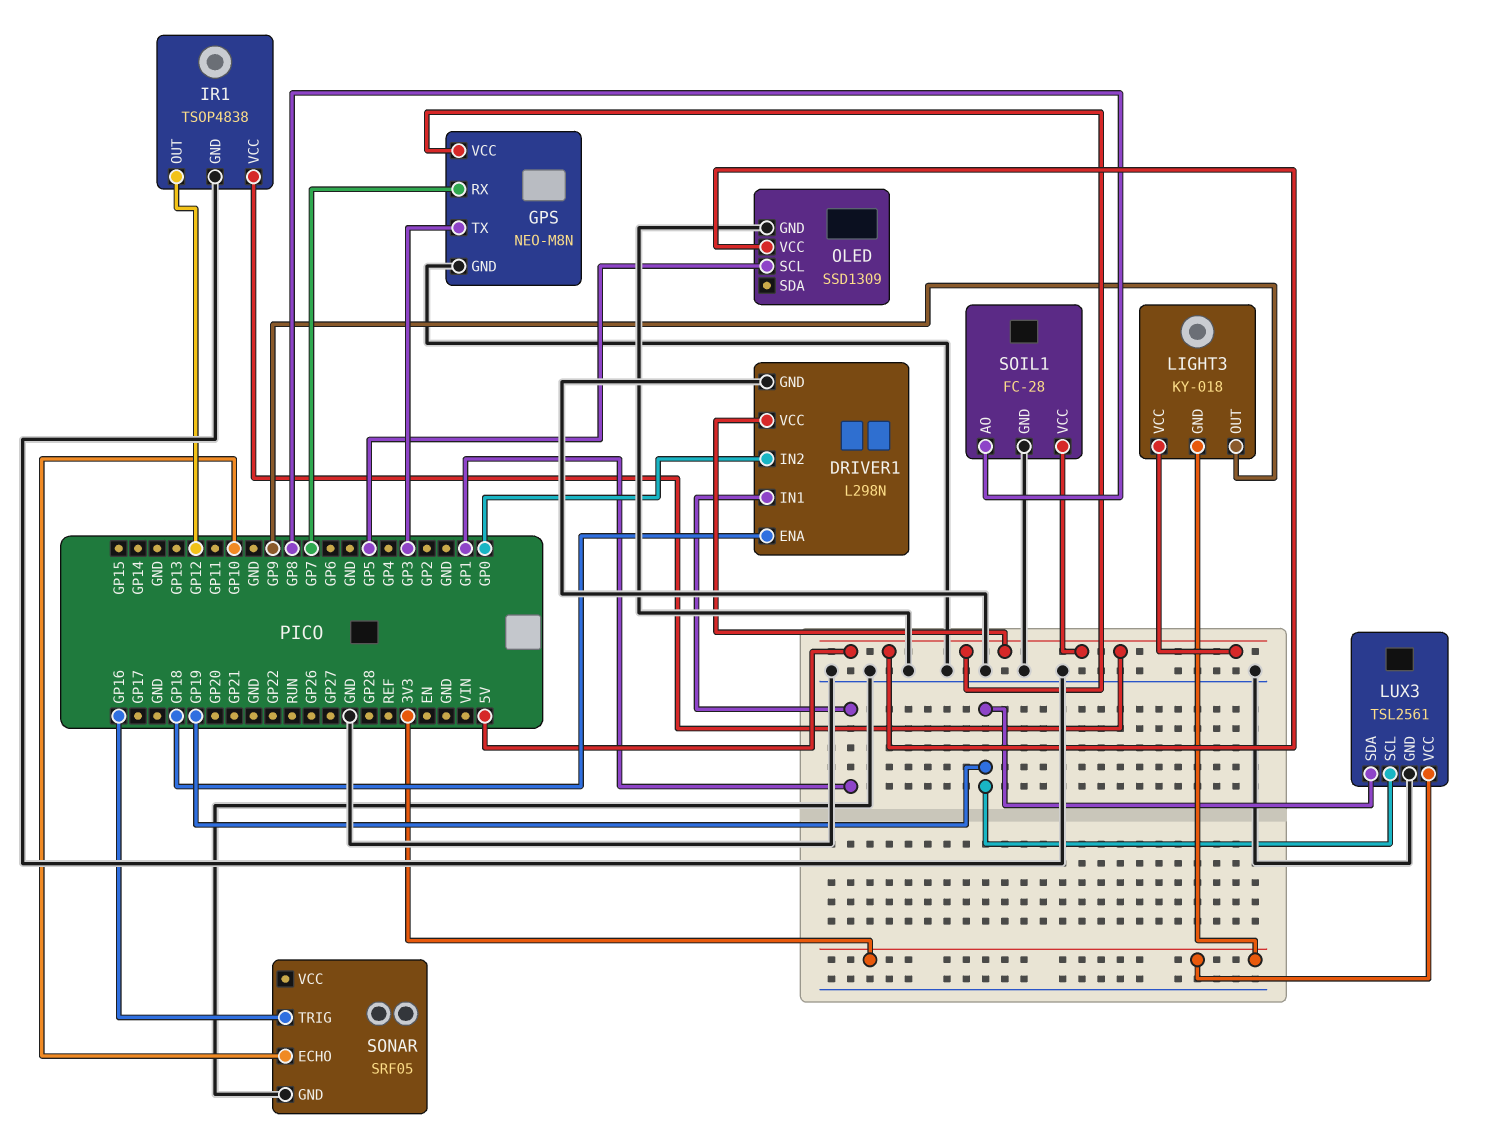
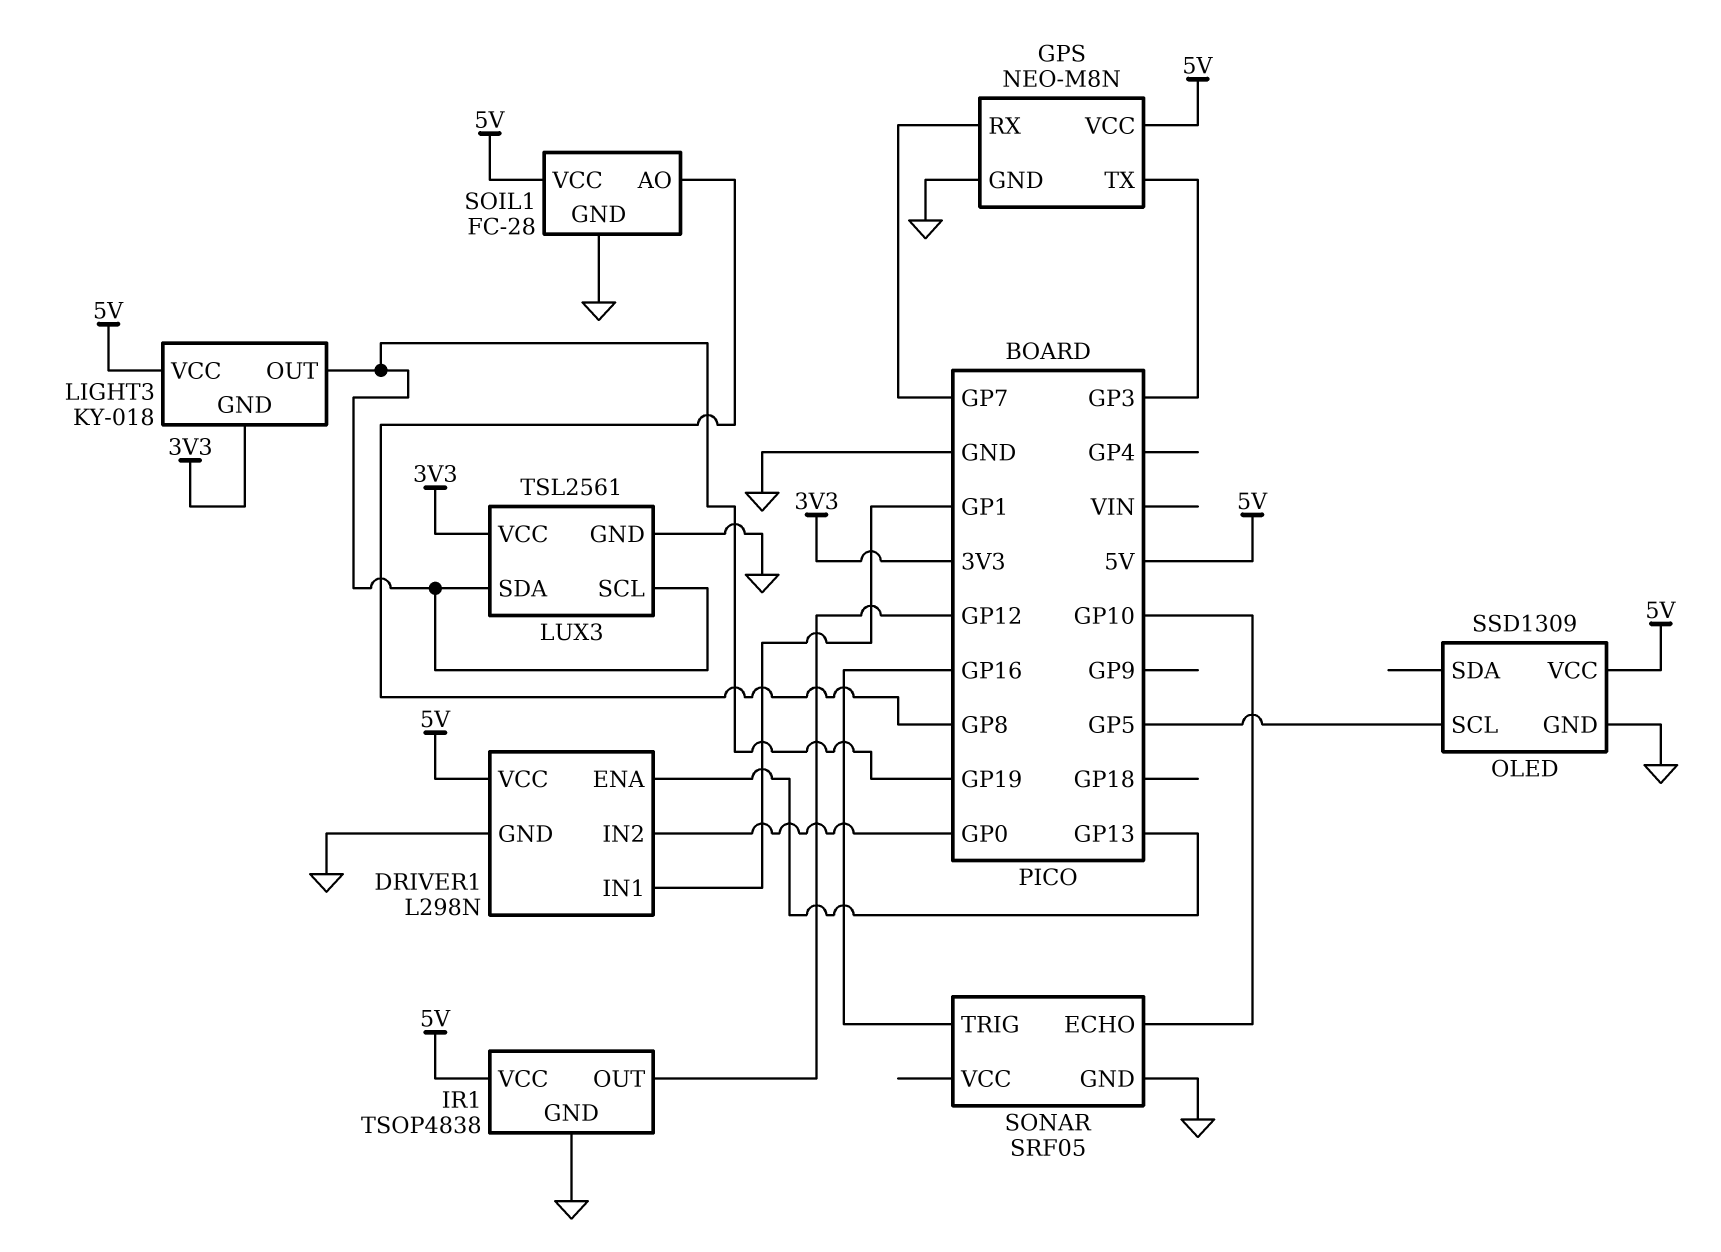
DRIVER1 pin ENA: GP18 -> GP13
LIGHT3 pin OUT: GP9 -> GP19

